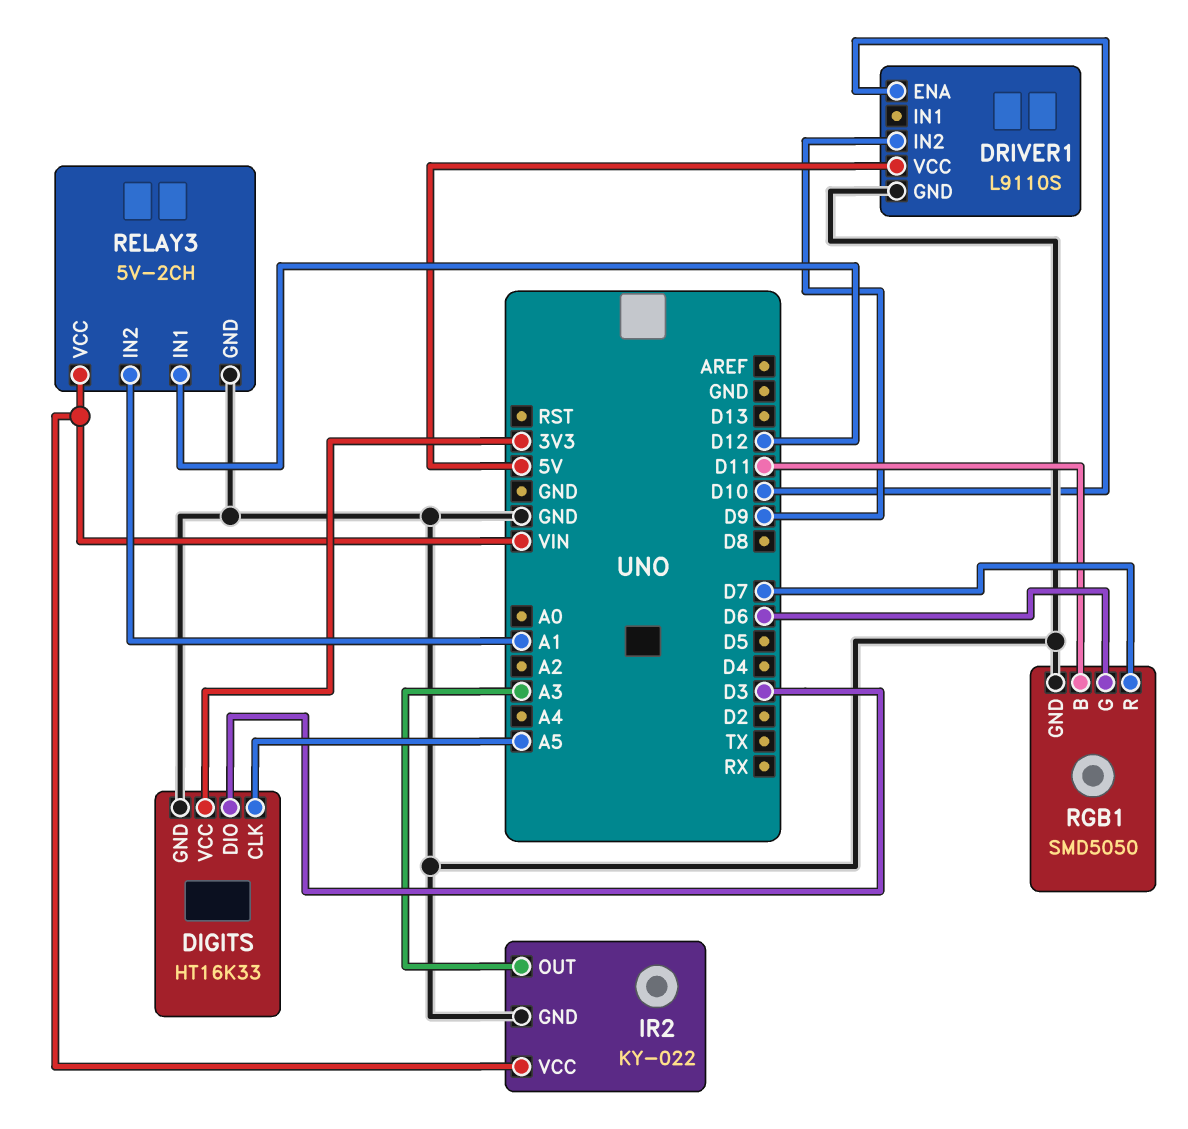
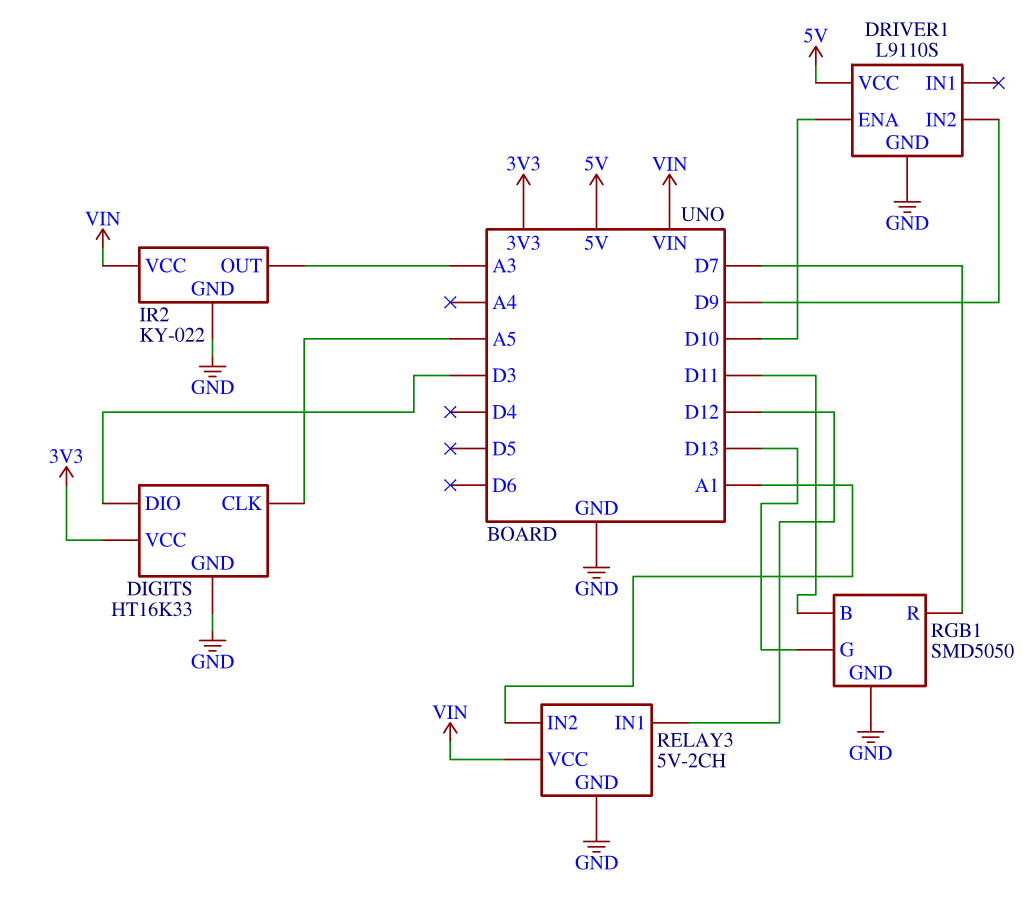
RGB1 pin G: D6 -> D13

